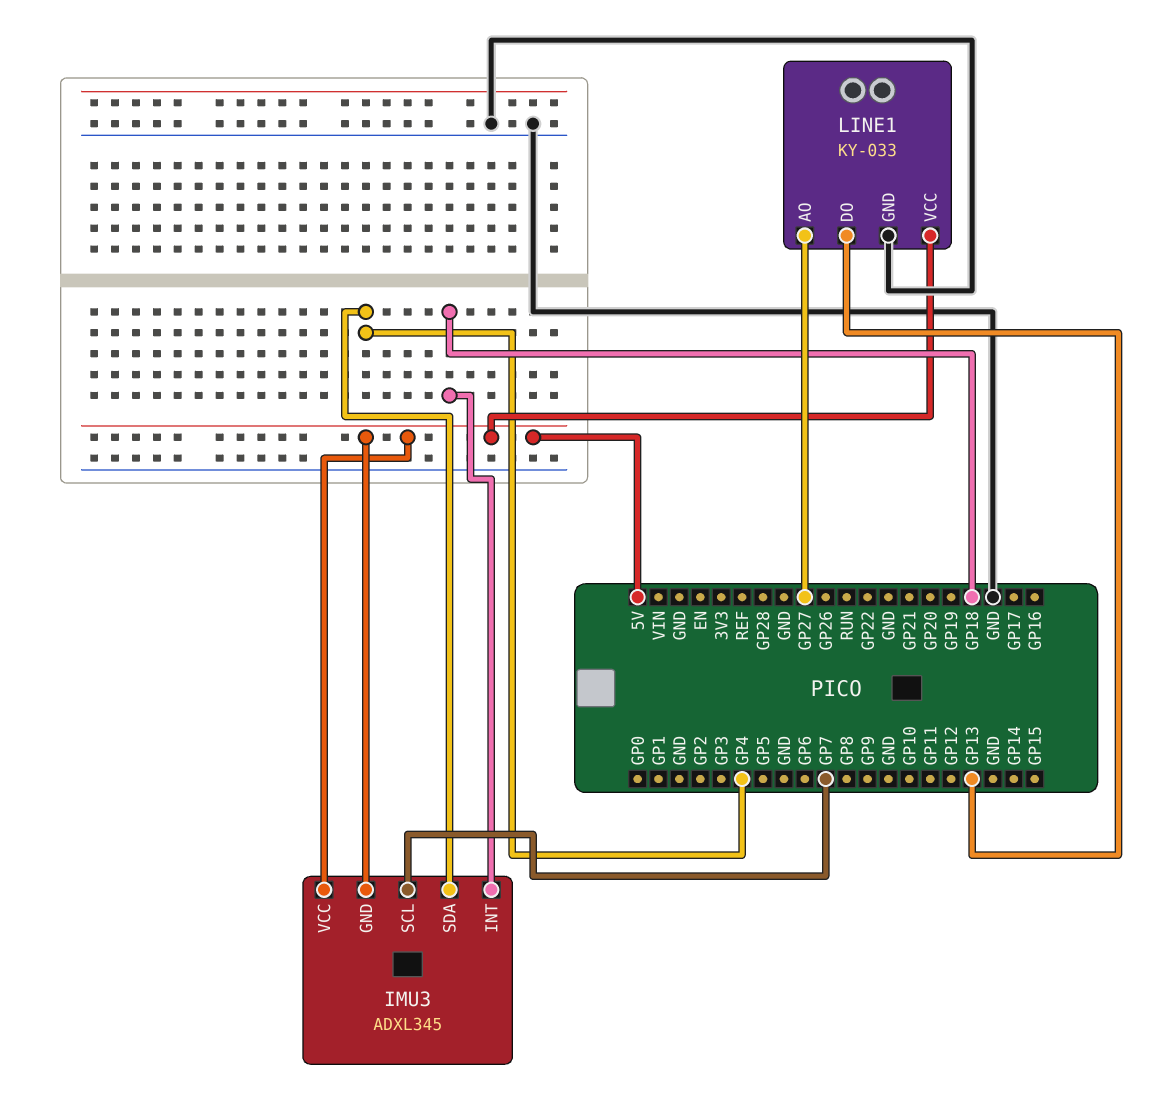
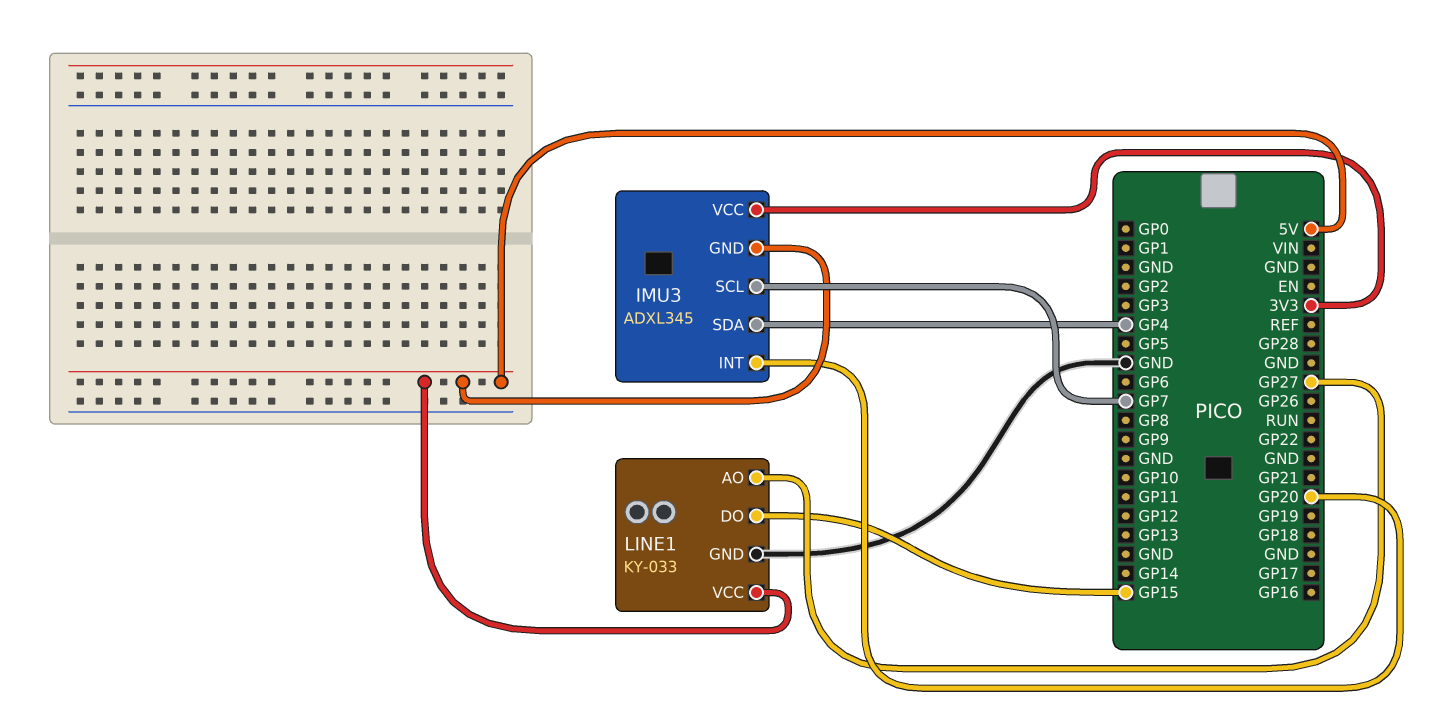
IMU3 pin INT: GP18 -> GP20
IMU3 pin VCC: 5V -> 3V3
LINE1 pin DO: GP13 -> GP15

